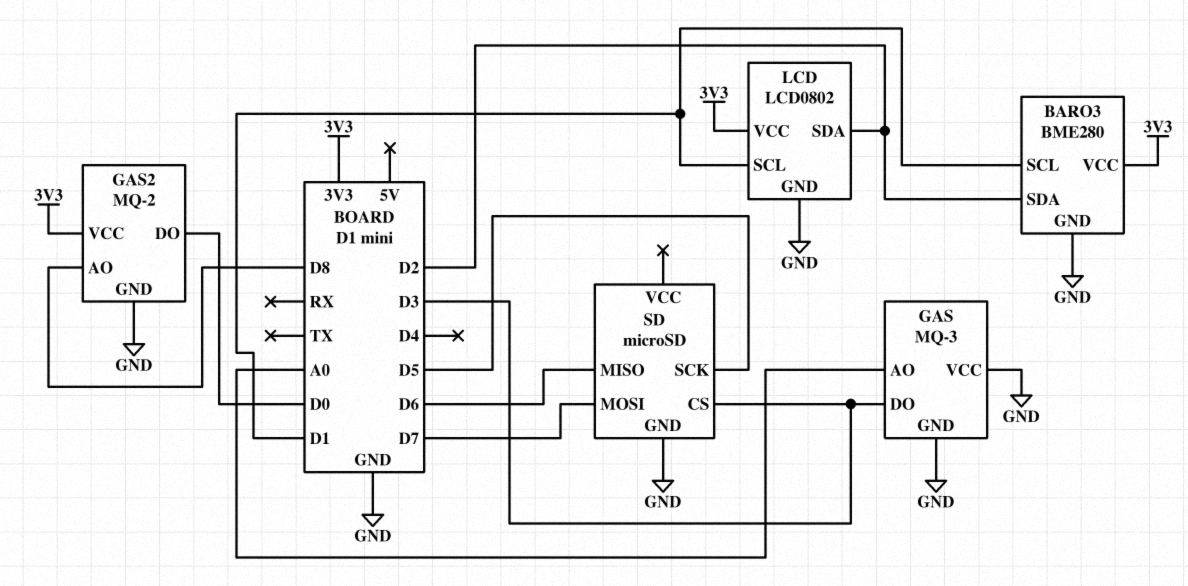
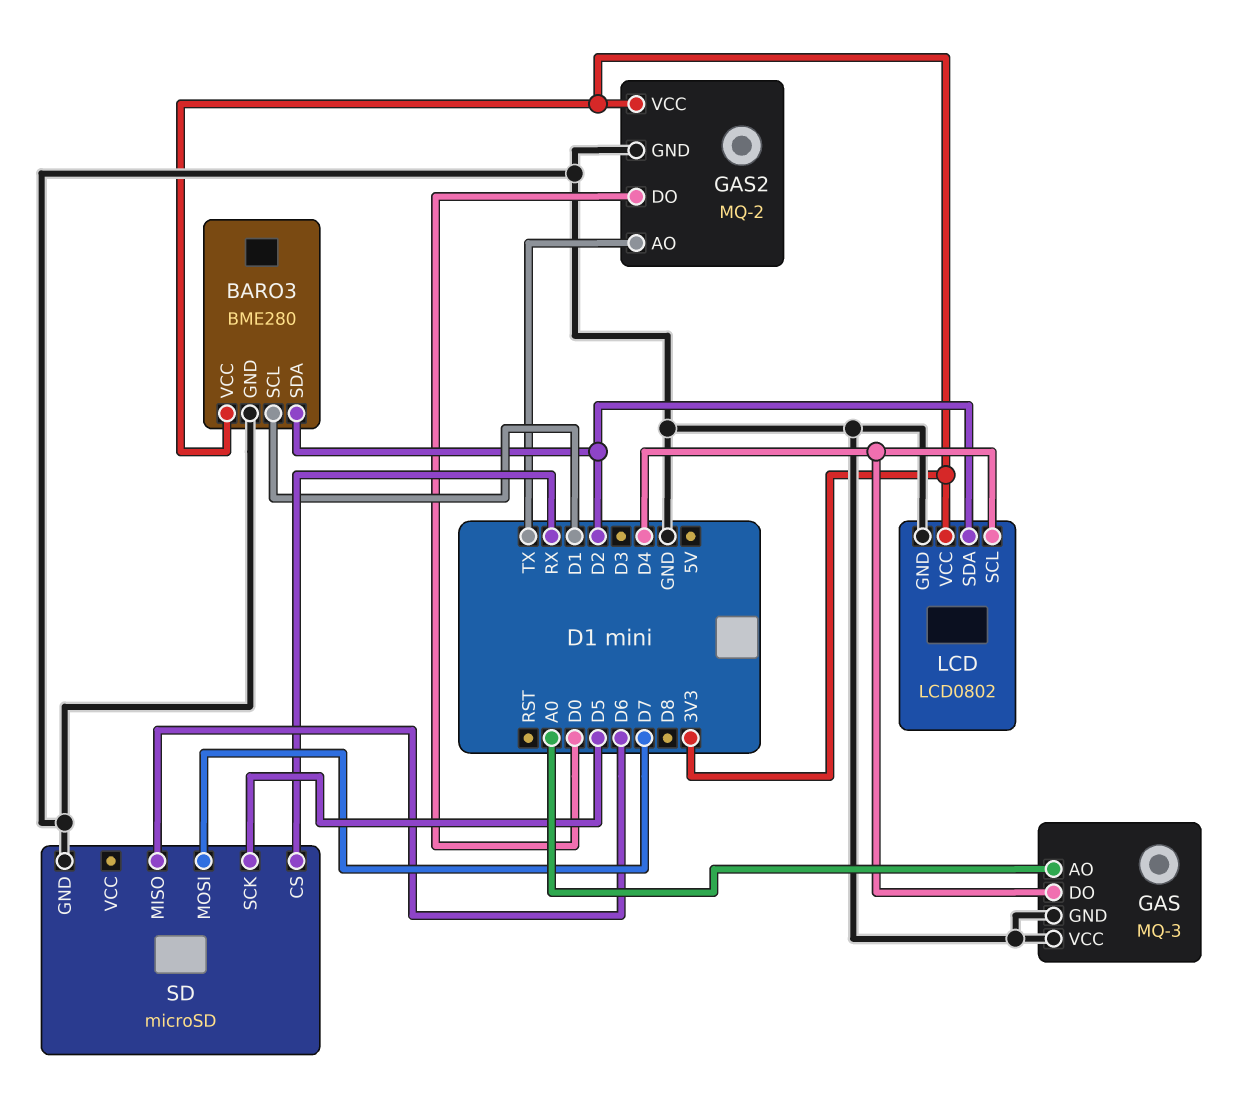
GAS pin DO: D3 -> D4
GAS2 pin AO: D8 -> TX
LCD pin SCL: D1 -> D4
SD pin CS: D3 -> RX

